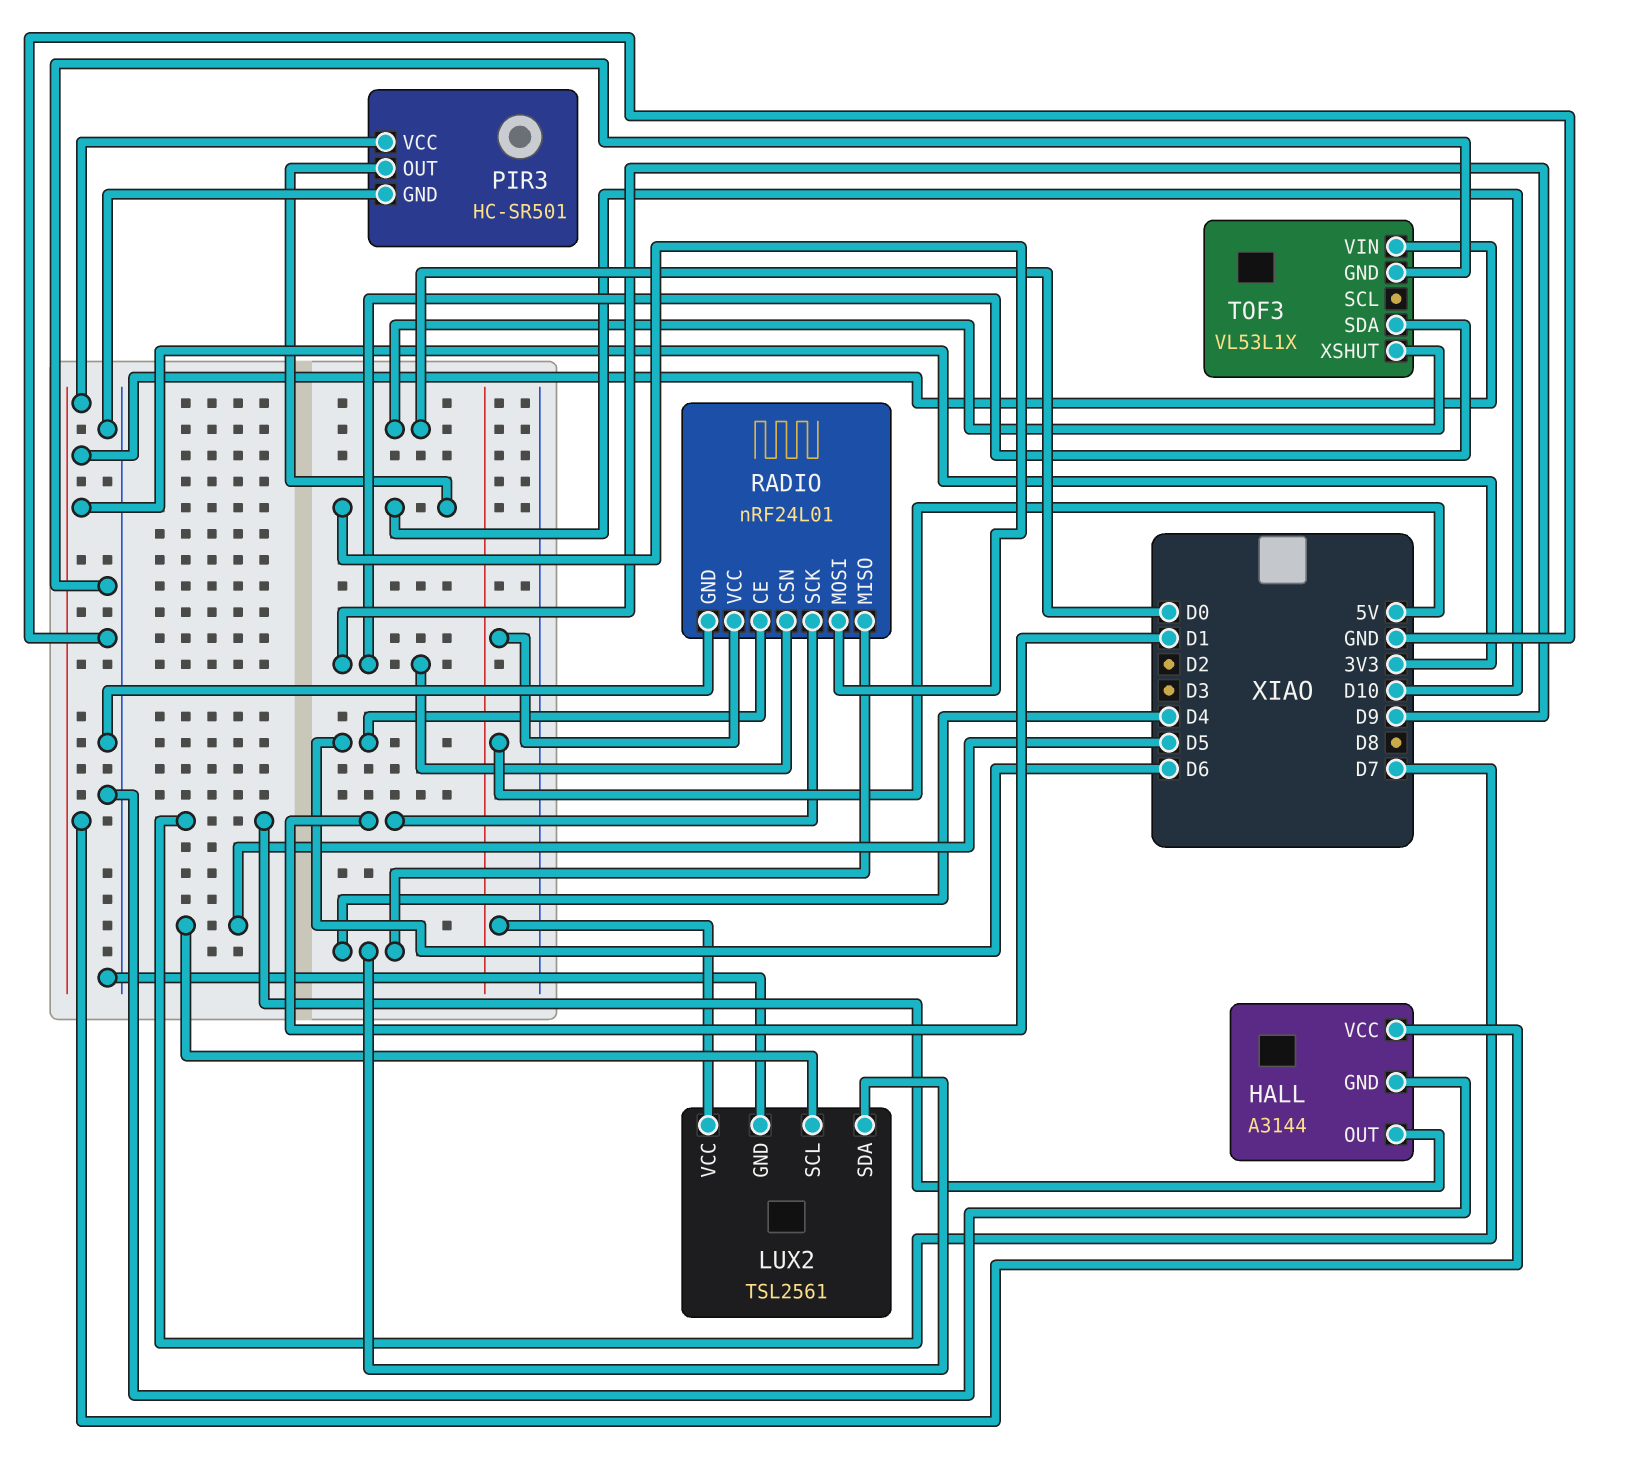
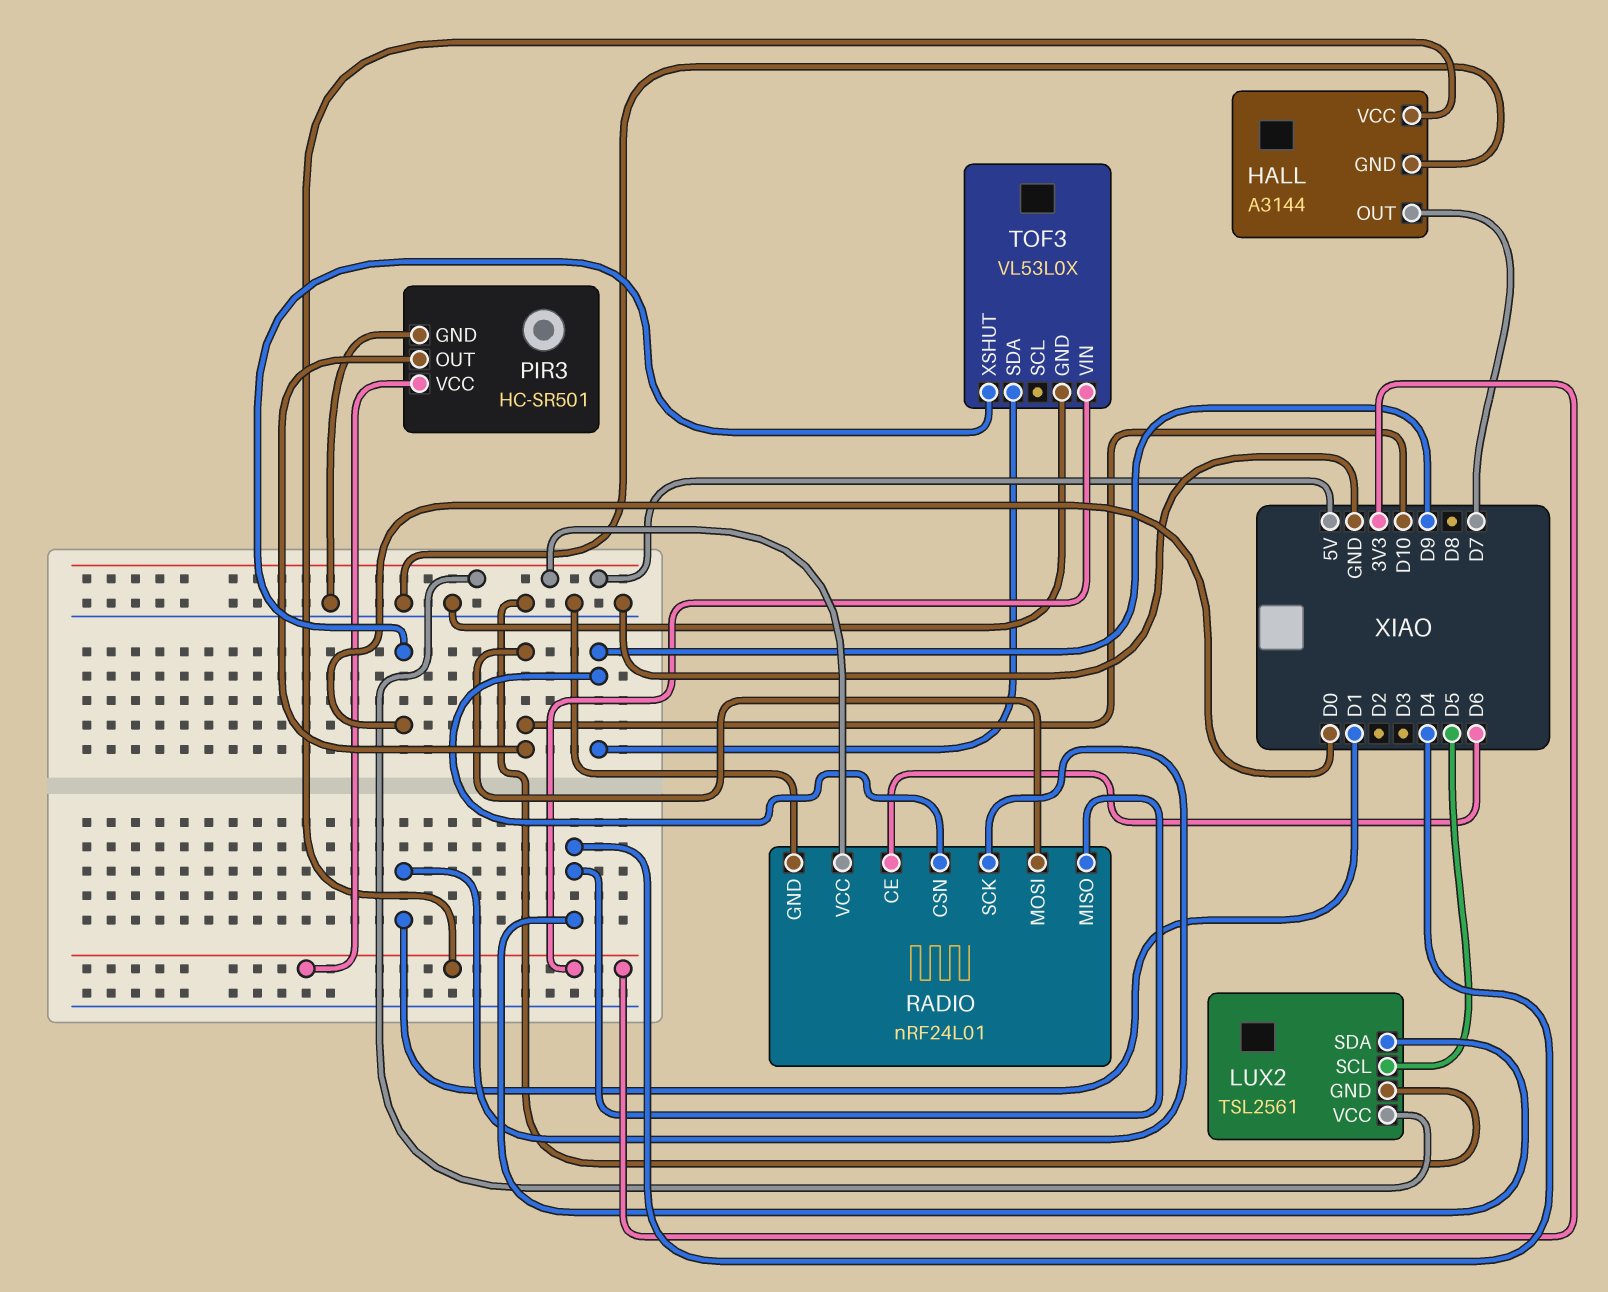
TOF3: VL53L1X -> VL53L0X

